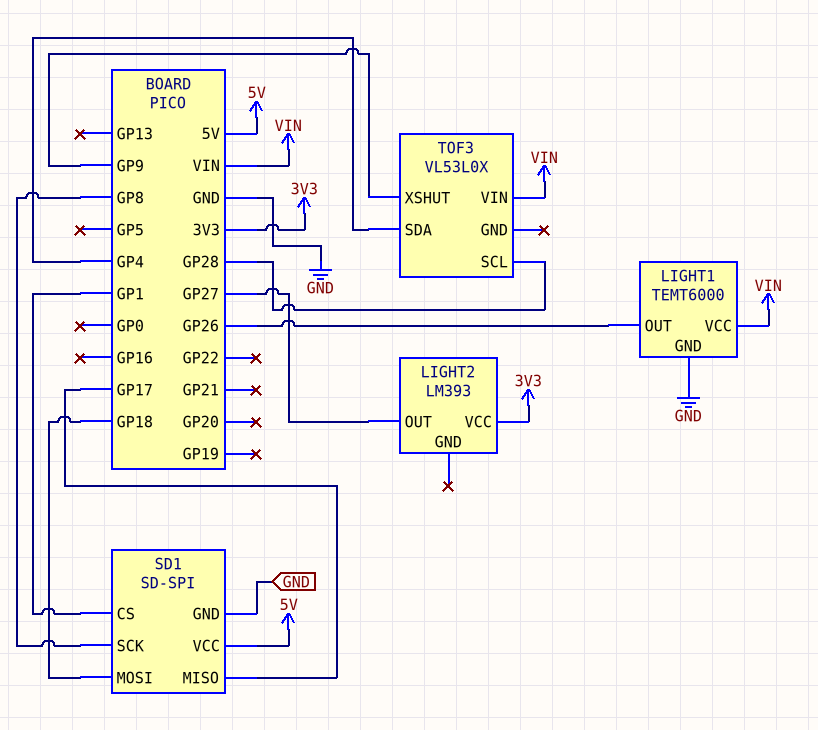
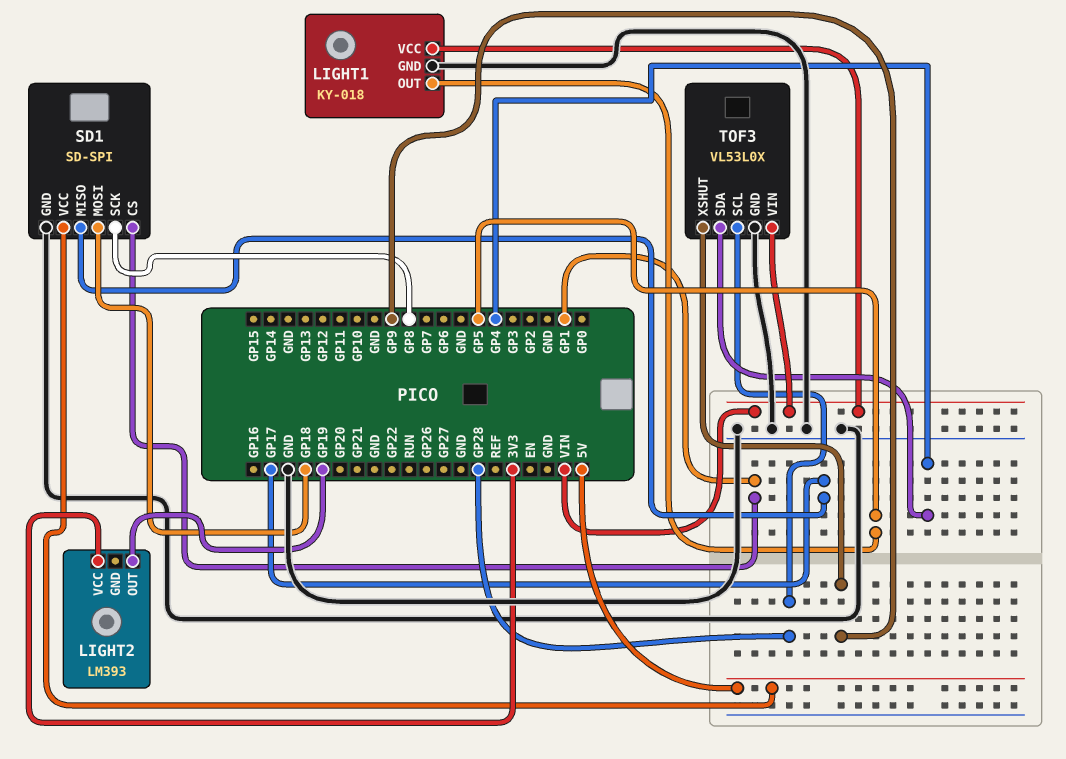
LIGHT1: TEMT6000 -> KY-018
LIGHT1 pin OUT: GP26 -> GP5
LIGHT2 pin OUT: GP27 -> GP19
TOF3 pin GND: none -> GND

